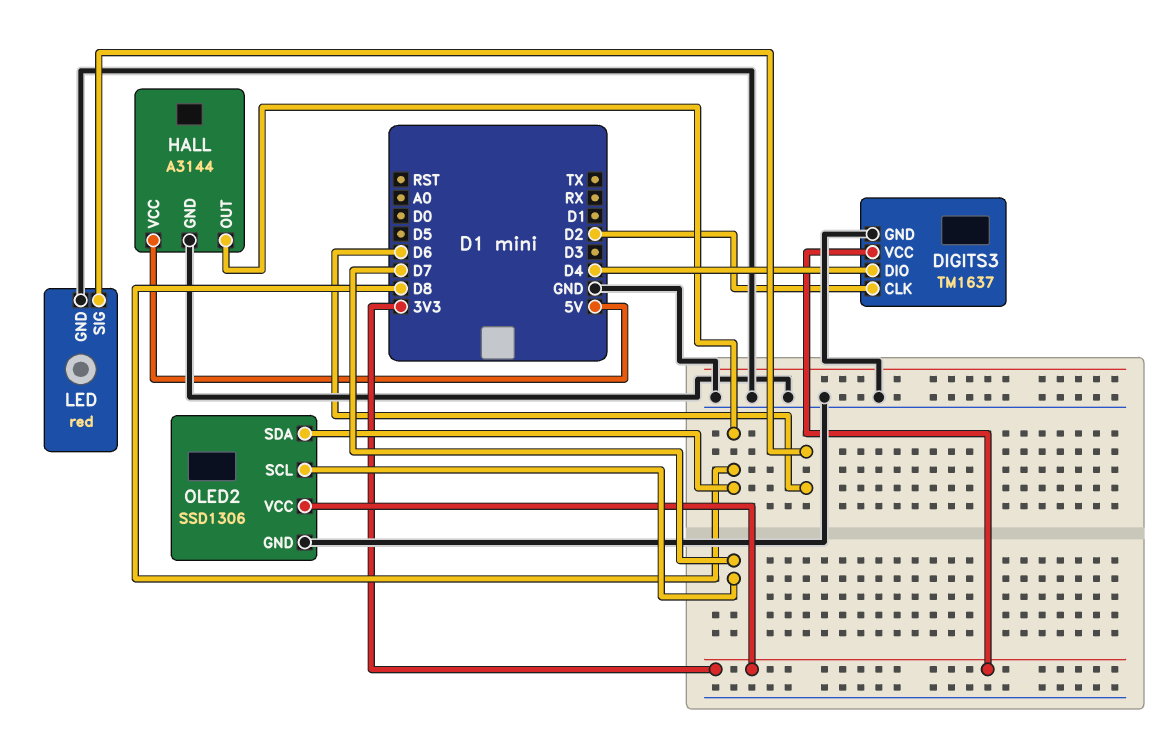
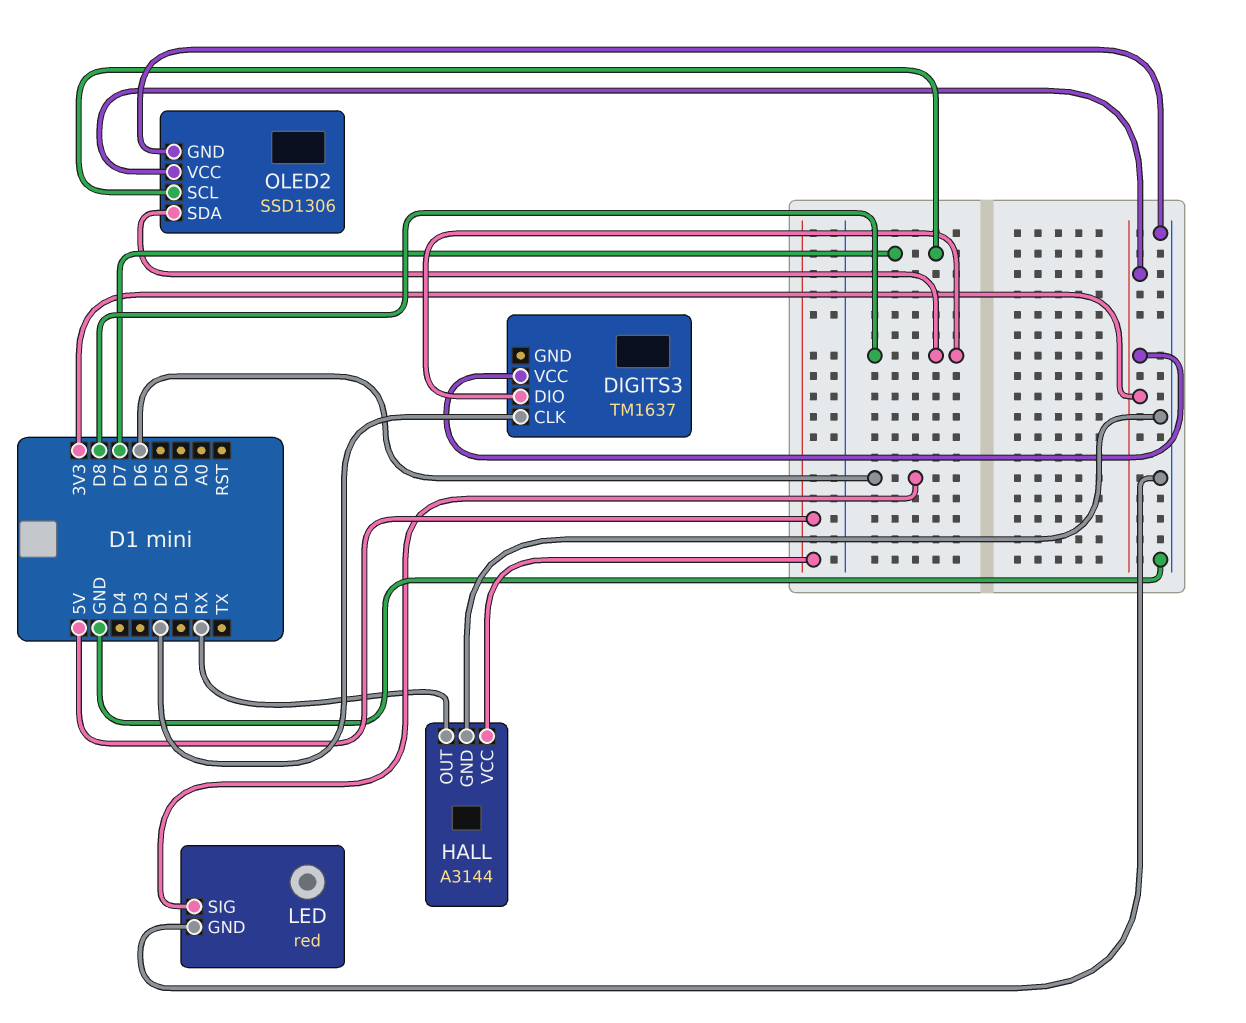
DIGITS3 pin DIO: D4 -> D8
DIGITS3 pin GND: GND -> none
HALL pin OUT: D8 -> RX

